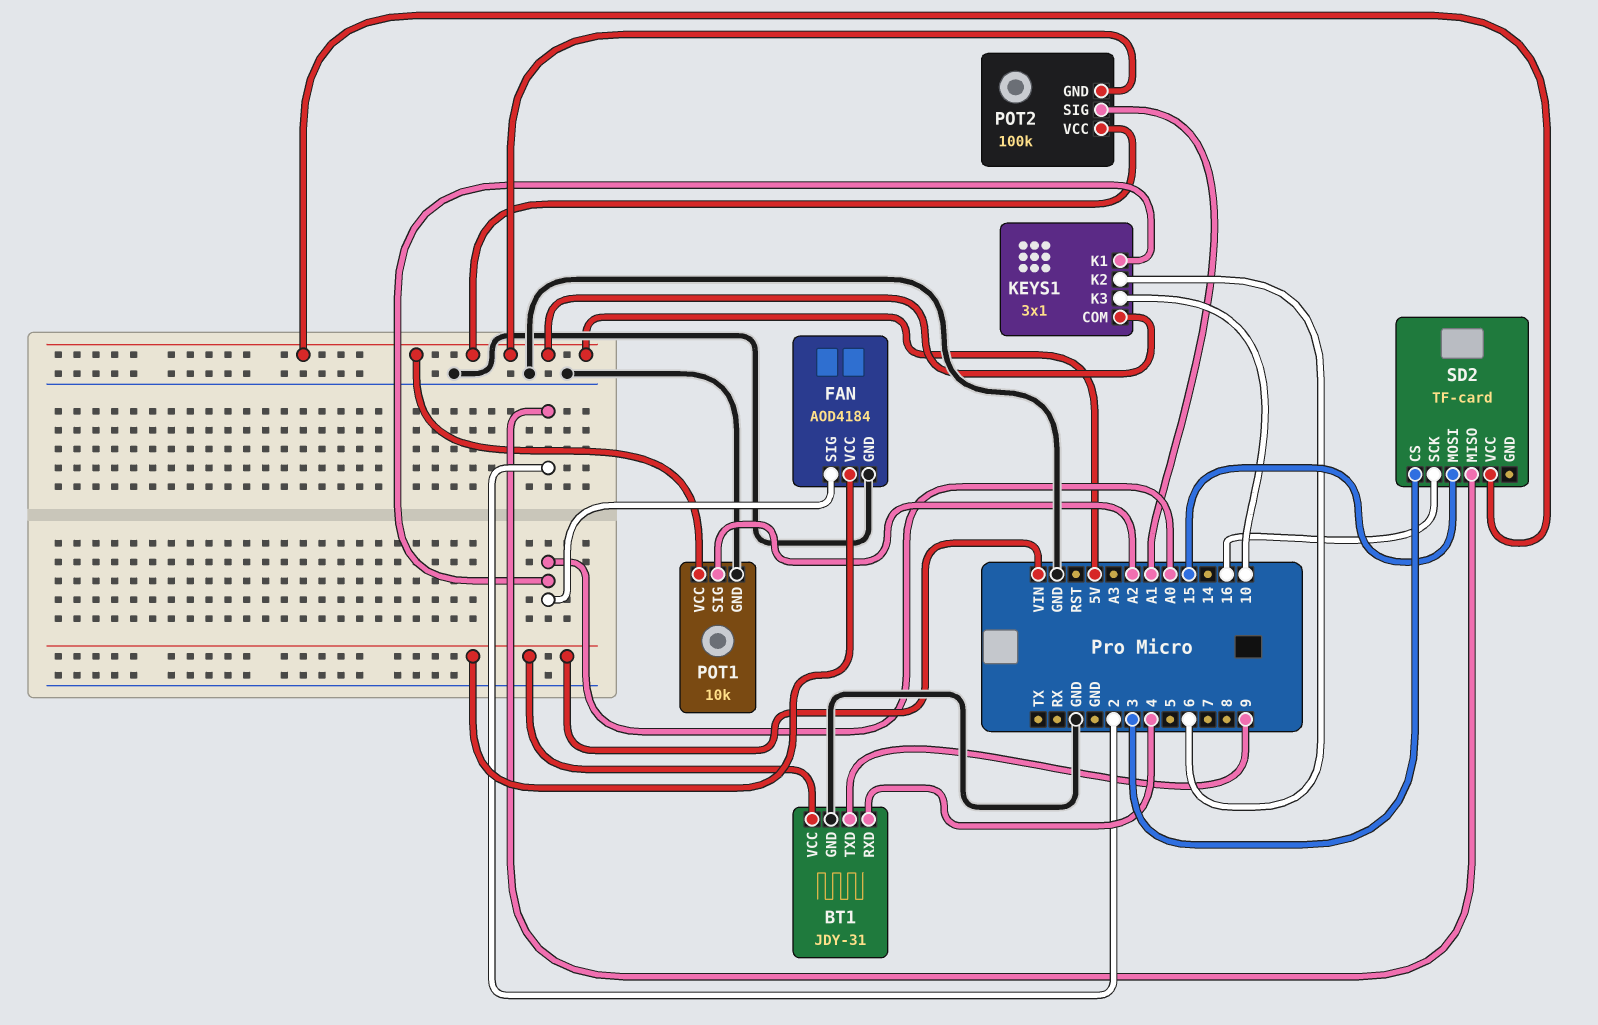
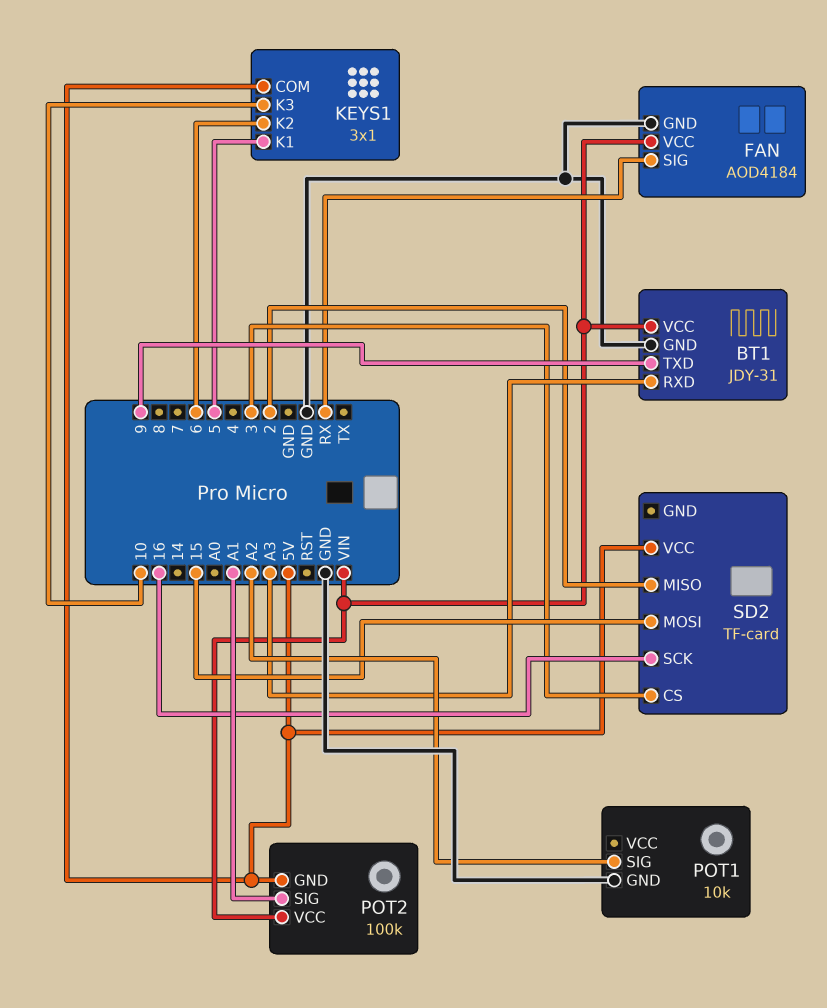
BT1 pin RXD: 4 -> A3
FAN pin SIG: A0 -> RX
KEYS1 pin K1: A0 -> 5
POT1 pin VCC: 5V -> none
POT2 pin VCC: 5V -> VIN

